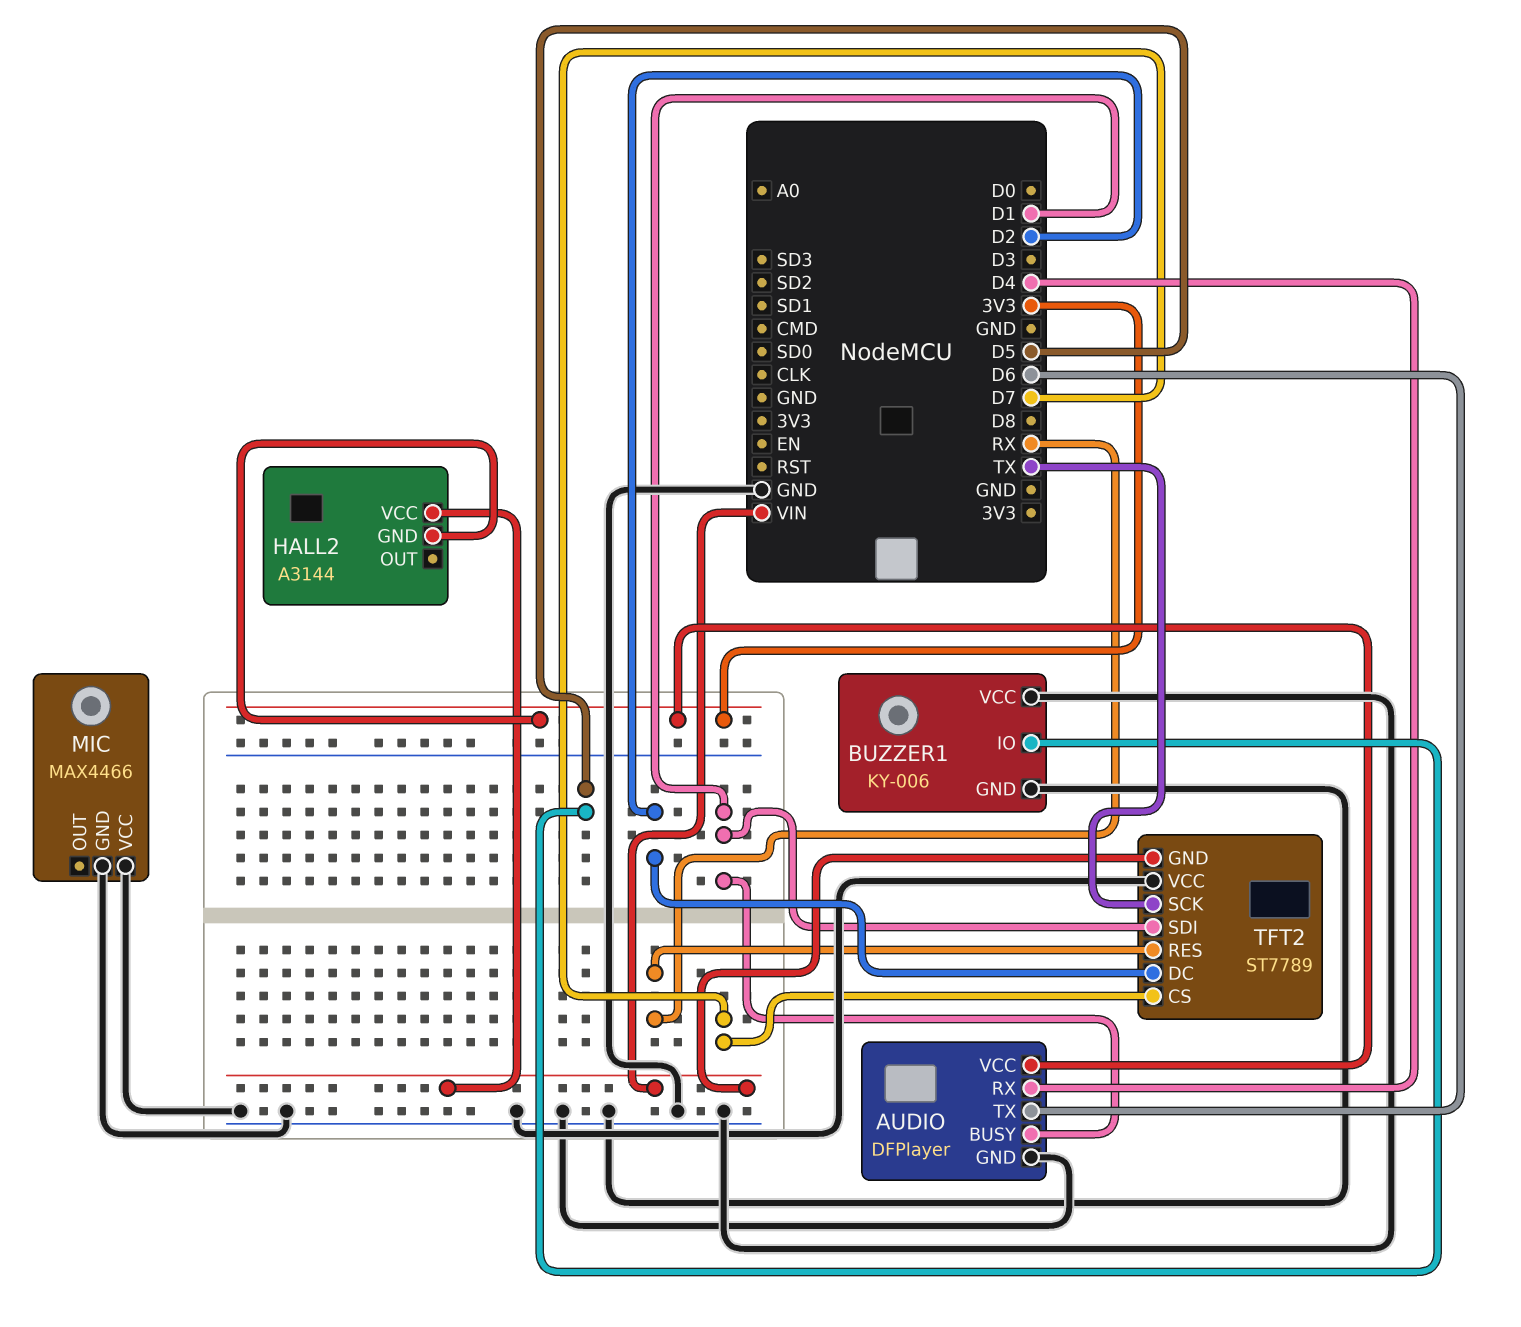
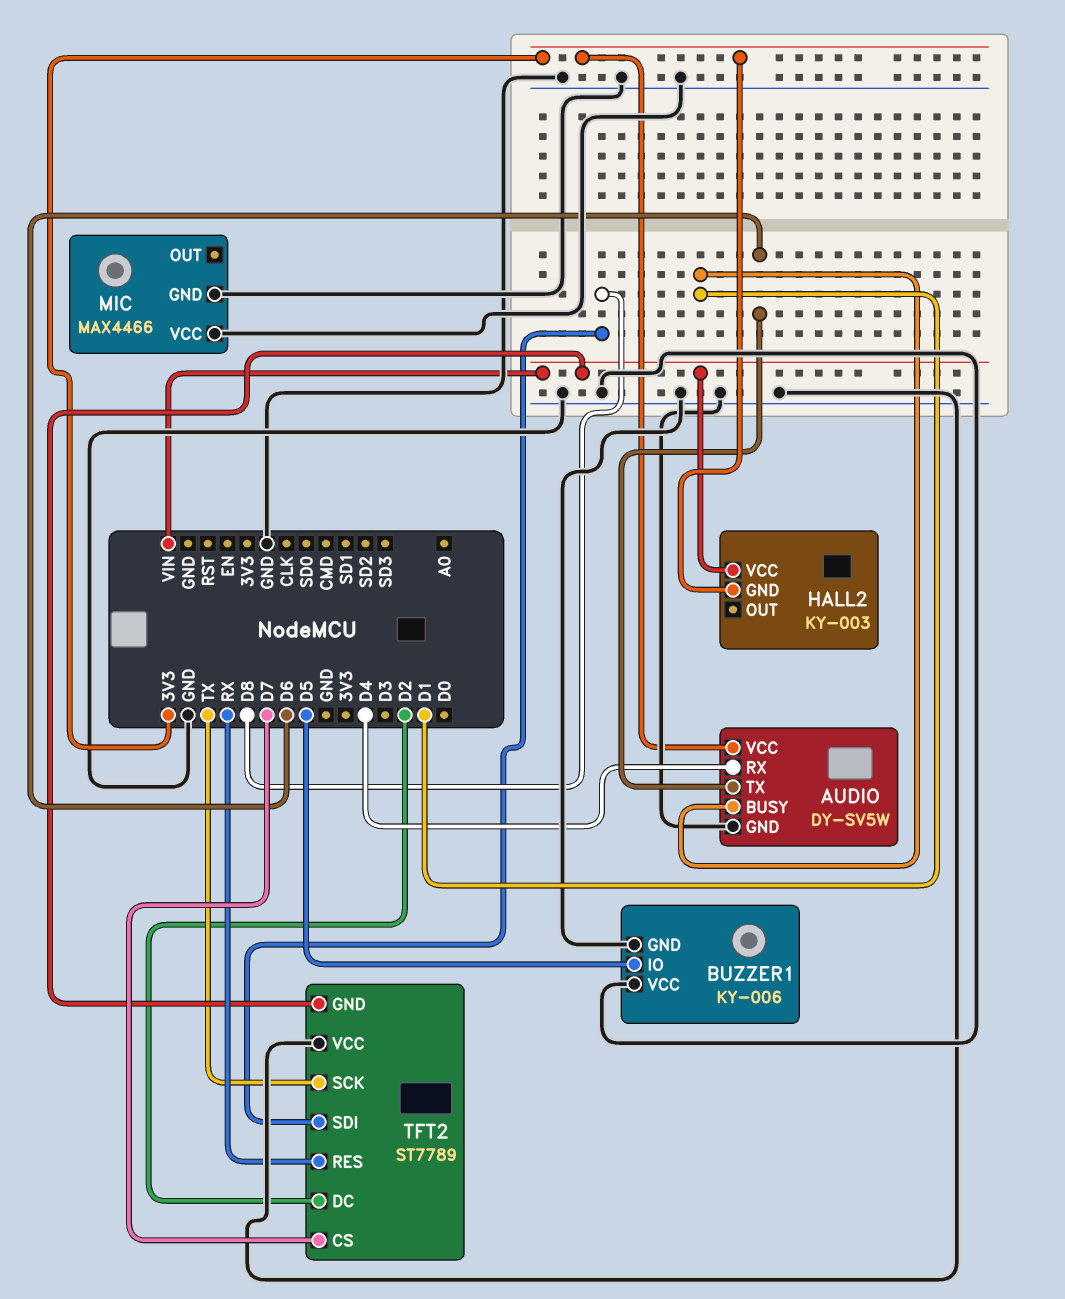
AUDIO: DFPlayer -> DY-SV5W
HALL2: A3144 -> KY-003
TFT2 pin SDI: D1 -> D8

